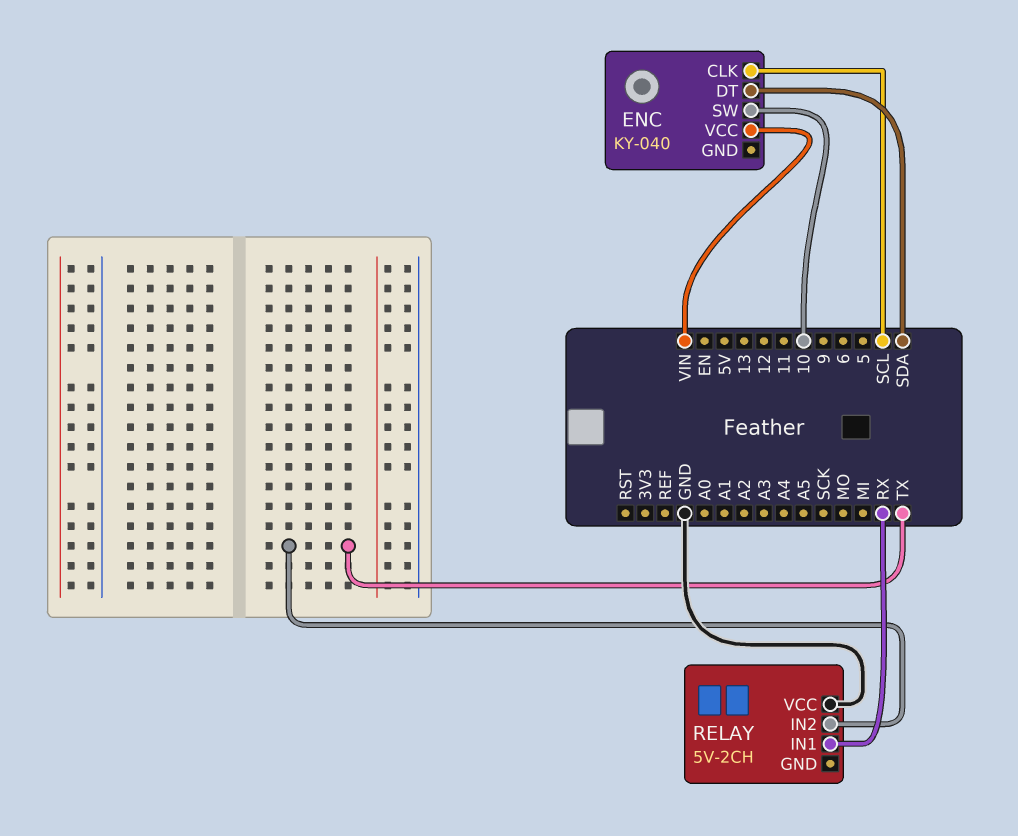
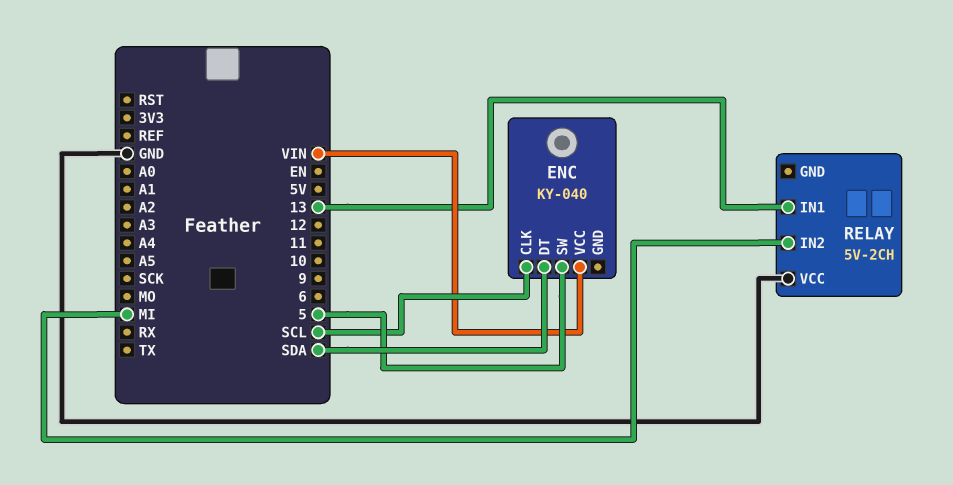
ENC pin SW: 10 -> 5
RELAY pin IN1: RX -> 13
RELAY pin IN2: TX -> MI

